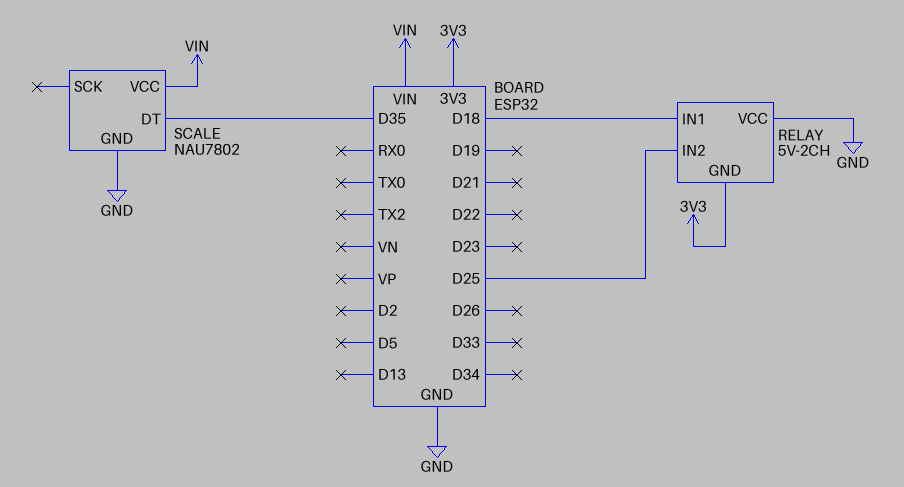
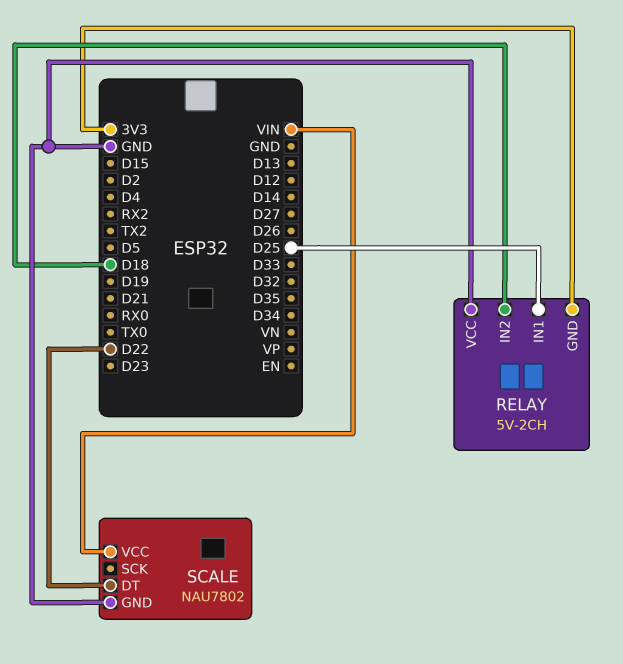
RELAY pin IN1: D18 -> D25
RELAY pin IN2: D25 -> D18
SCALE pin DT: D35 -> D22

